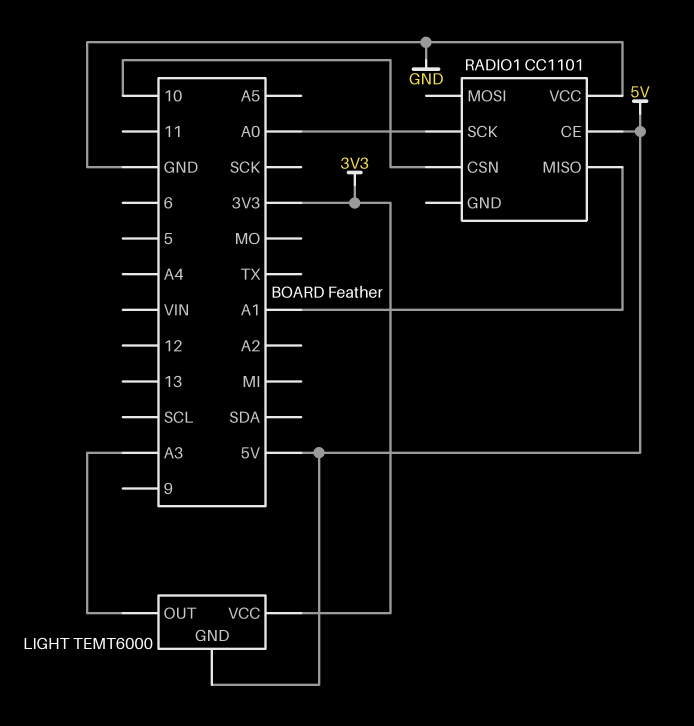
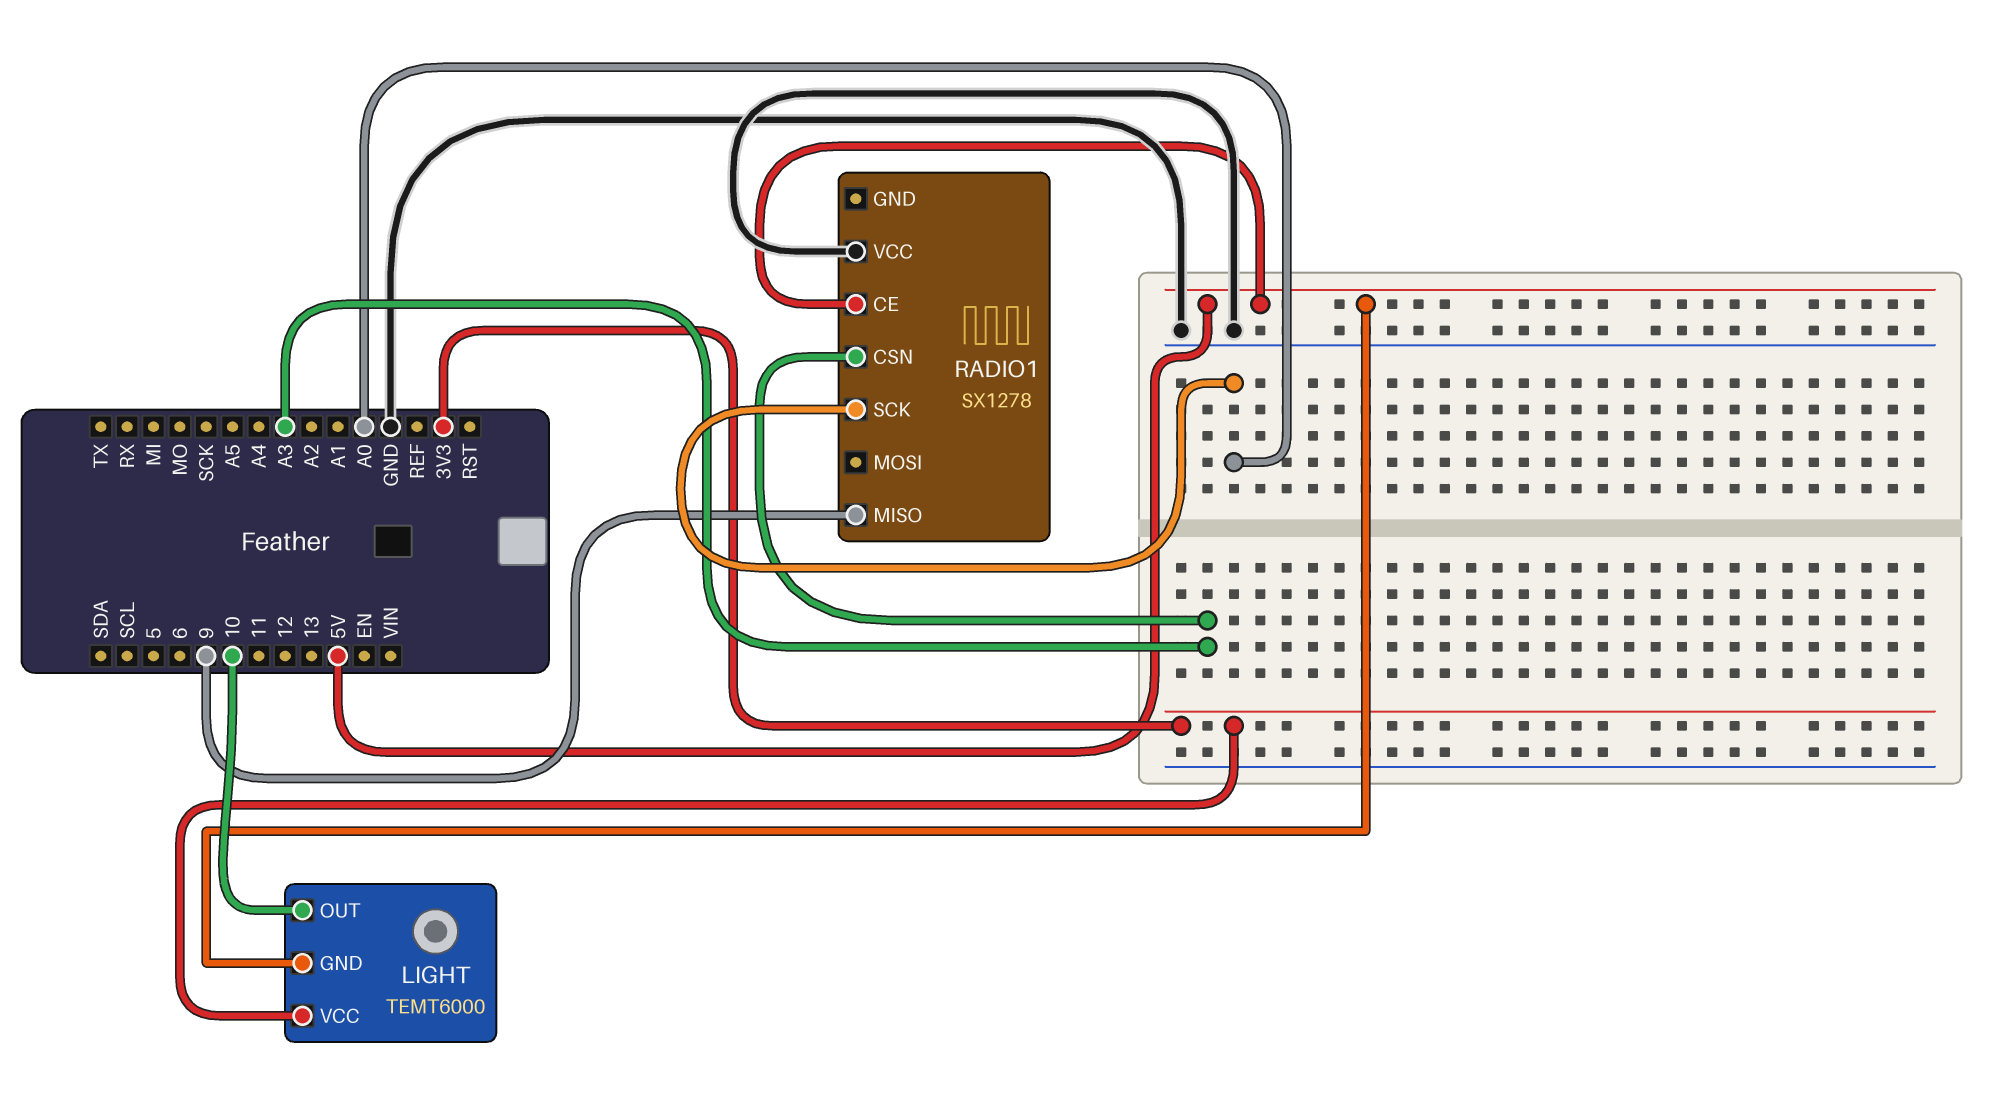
LIGHT pin OUT: A3 -> 10
RADIO1: CC1101 -> SX1278
RADIO1 pin CSN: 10 -> A3
RADIO1 pin MISO: A1 -> 9

